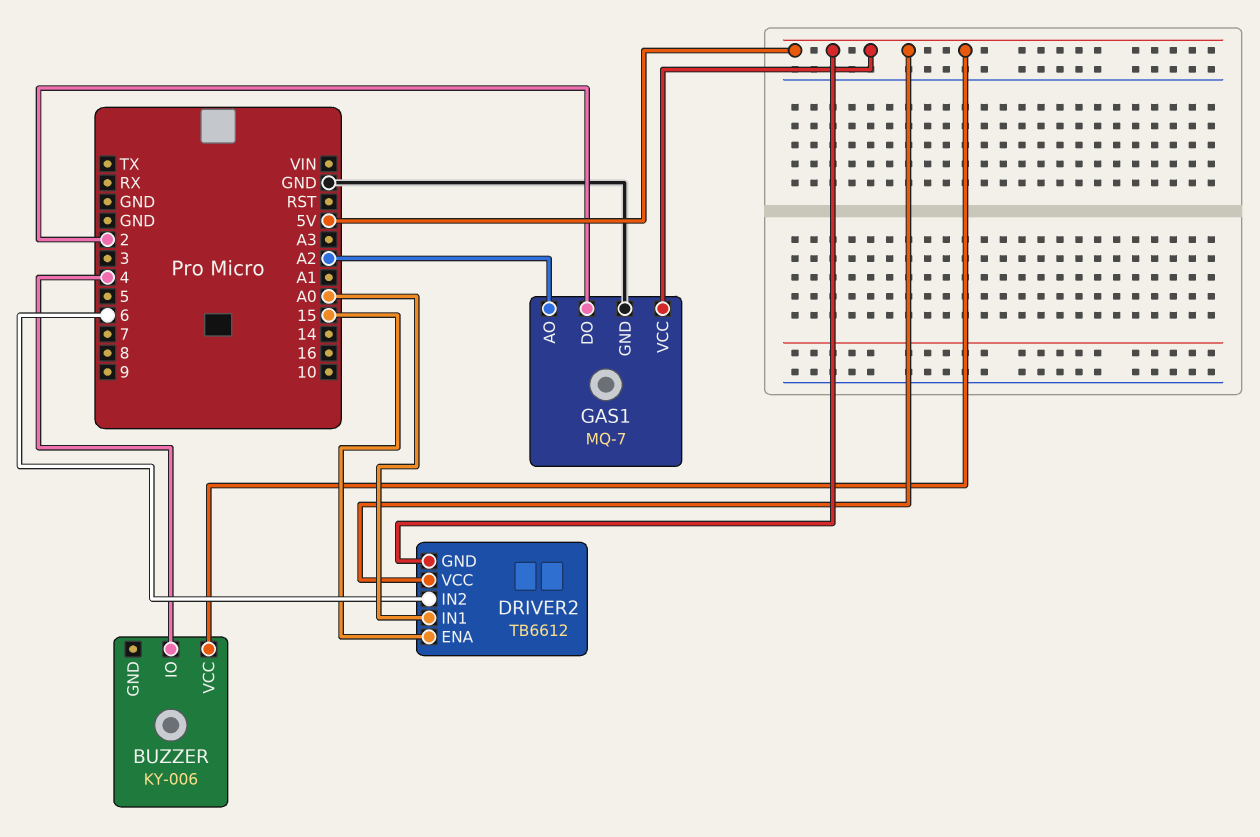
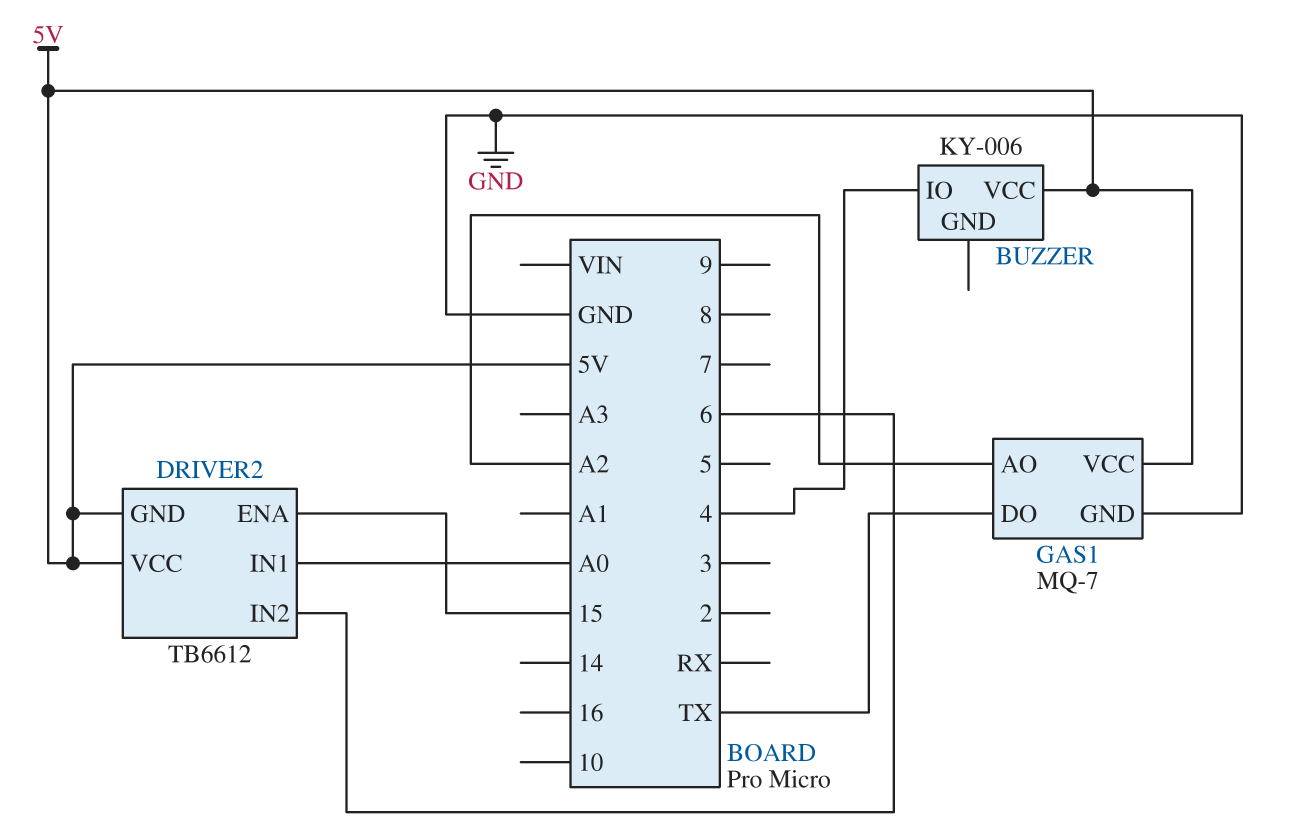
GAS1 pin DO: 2 -> TX

